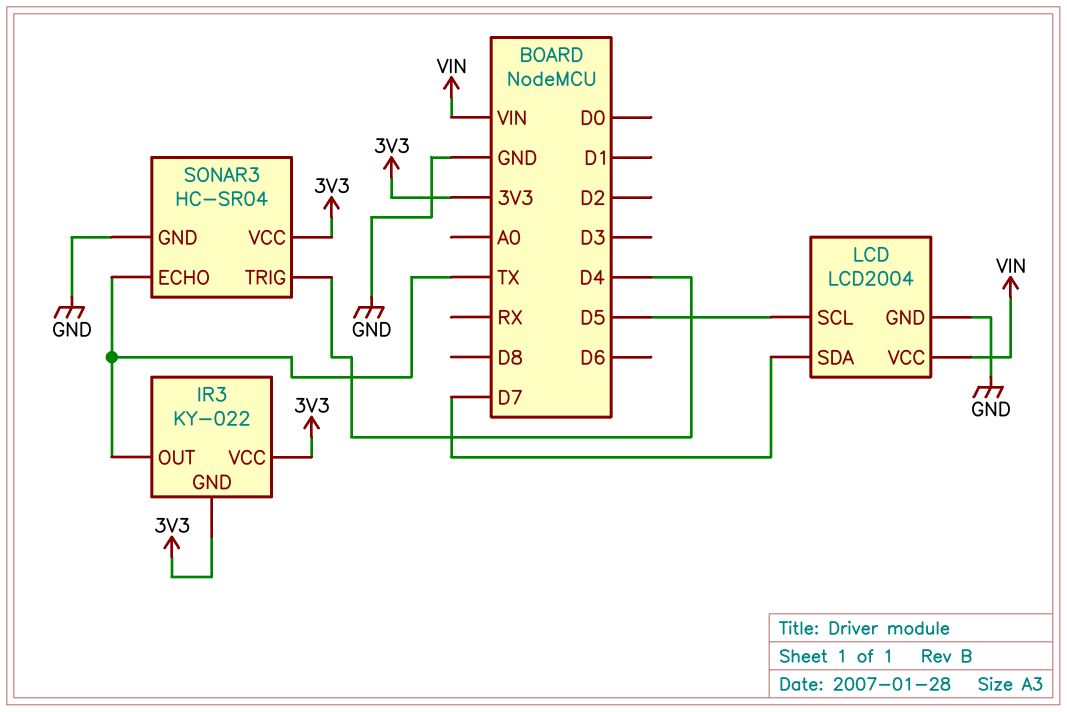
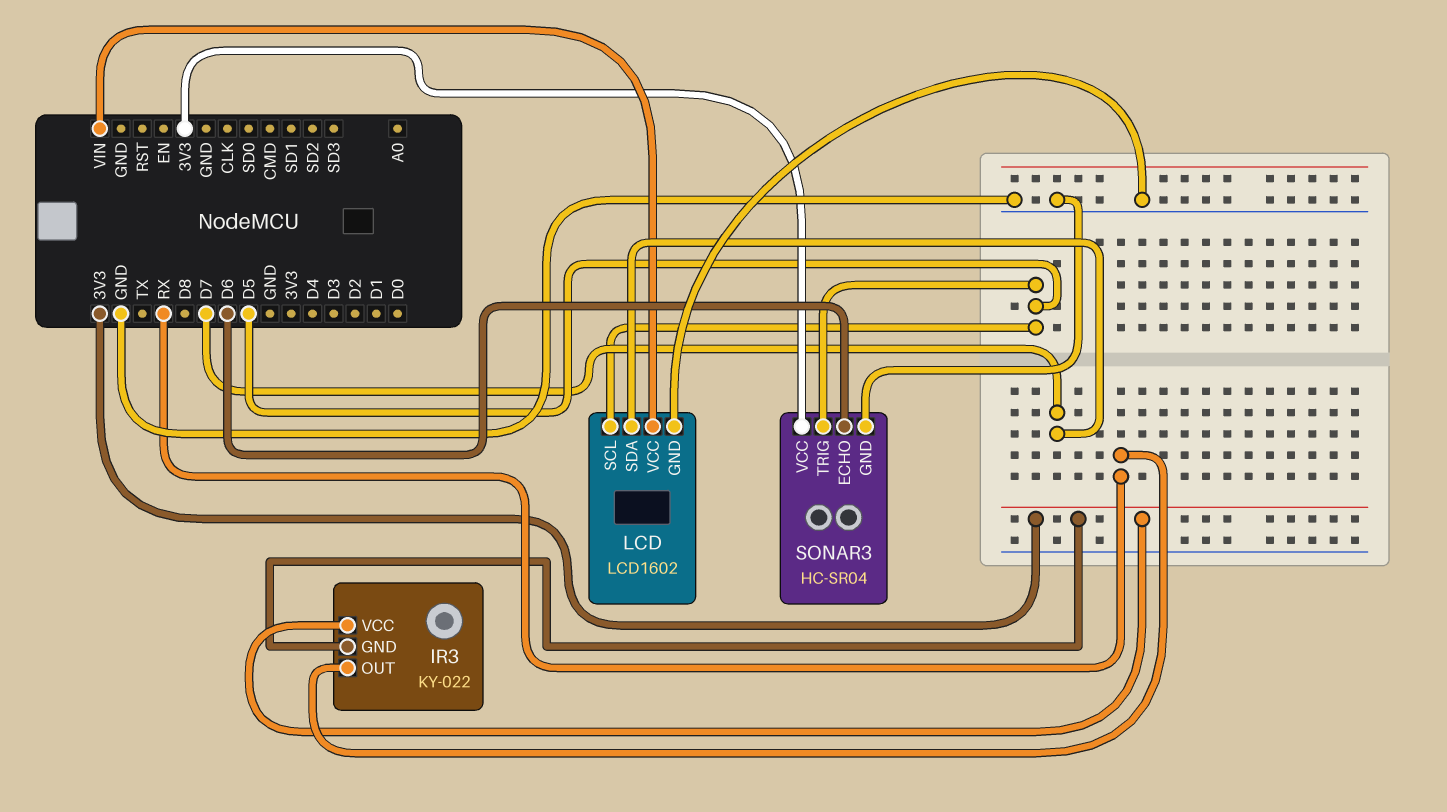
IR3 pin OUT: TX -> RX
LCD: LCD2004 -> LCD1602
SONAR3 pin ECHO: TX -> D6
SONAR3 pin TRIG: D4 -> D5

